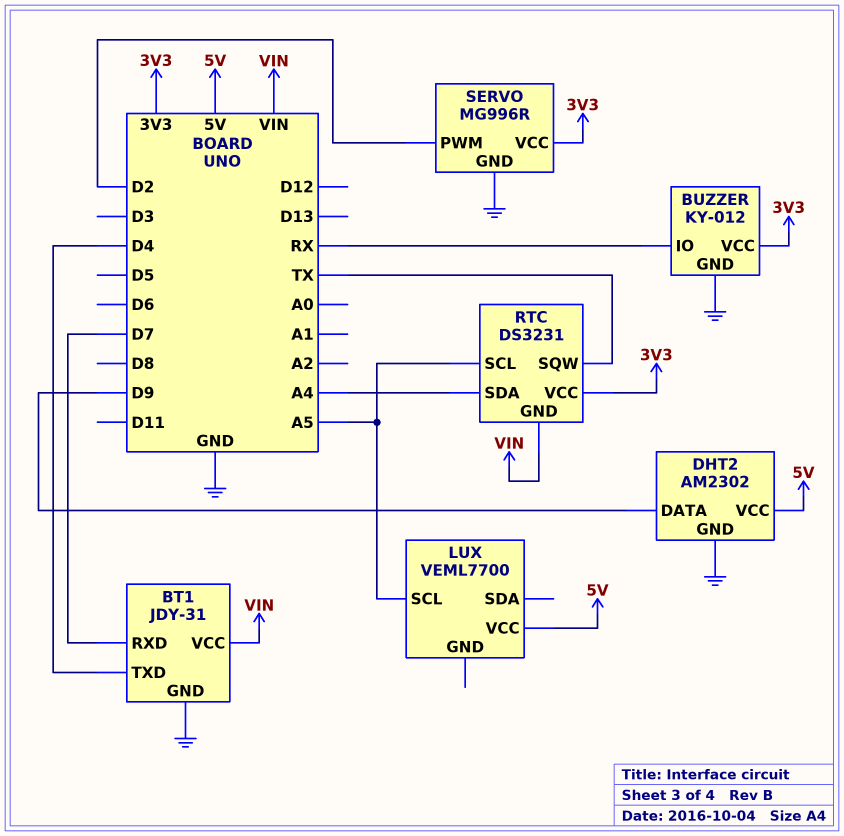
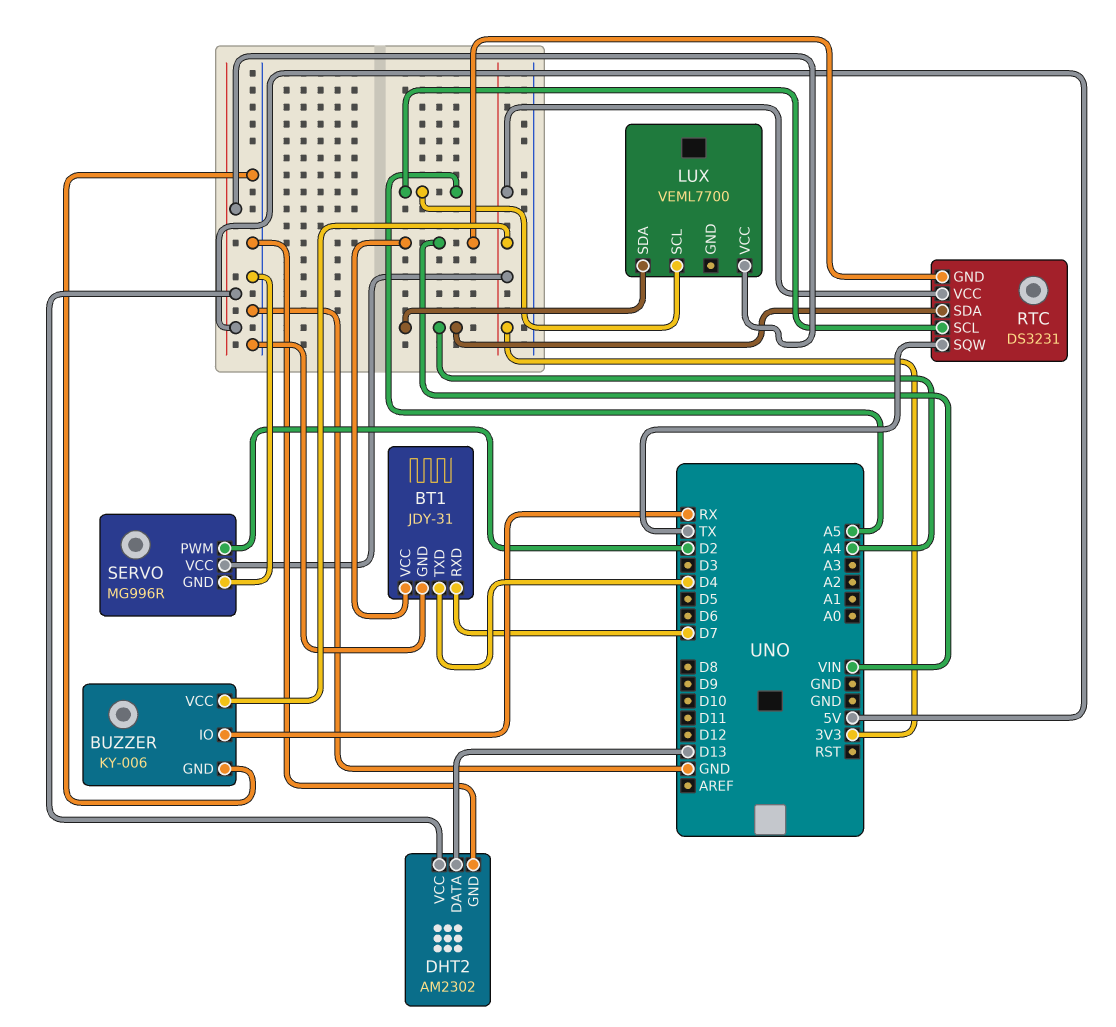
BUZZER: KY-012 -> KY-006
DHT2 pin DATA: D9 -> D13
LUX pin SDA: none -> A4

